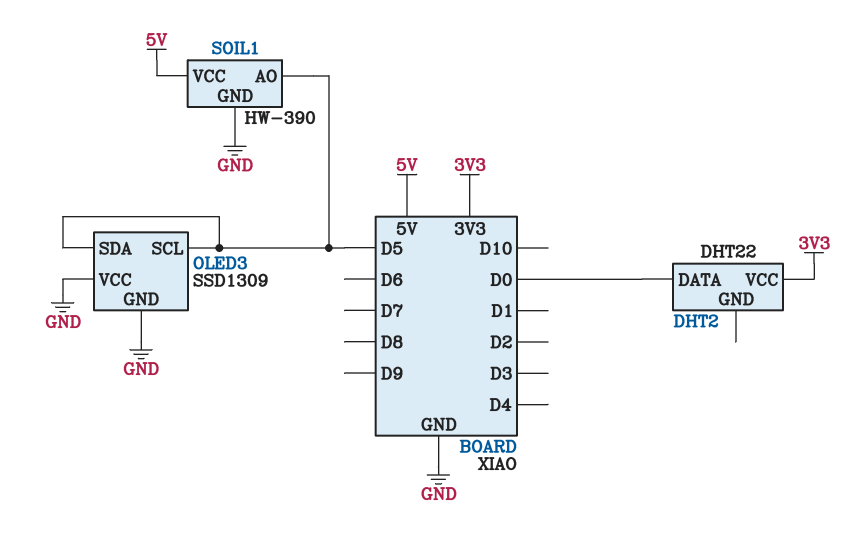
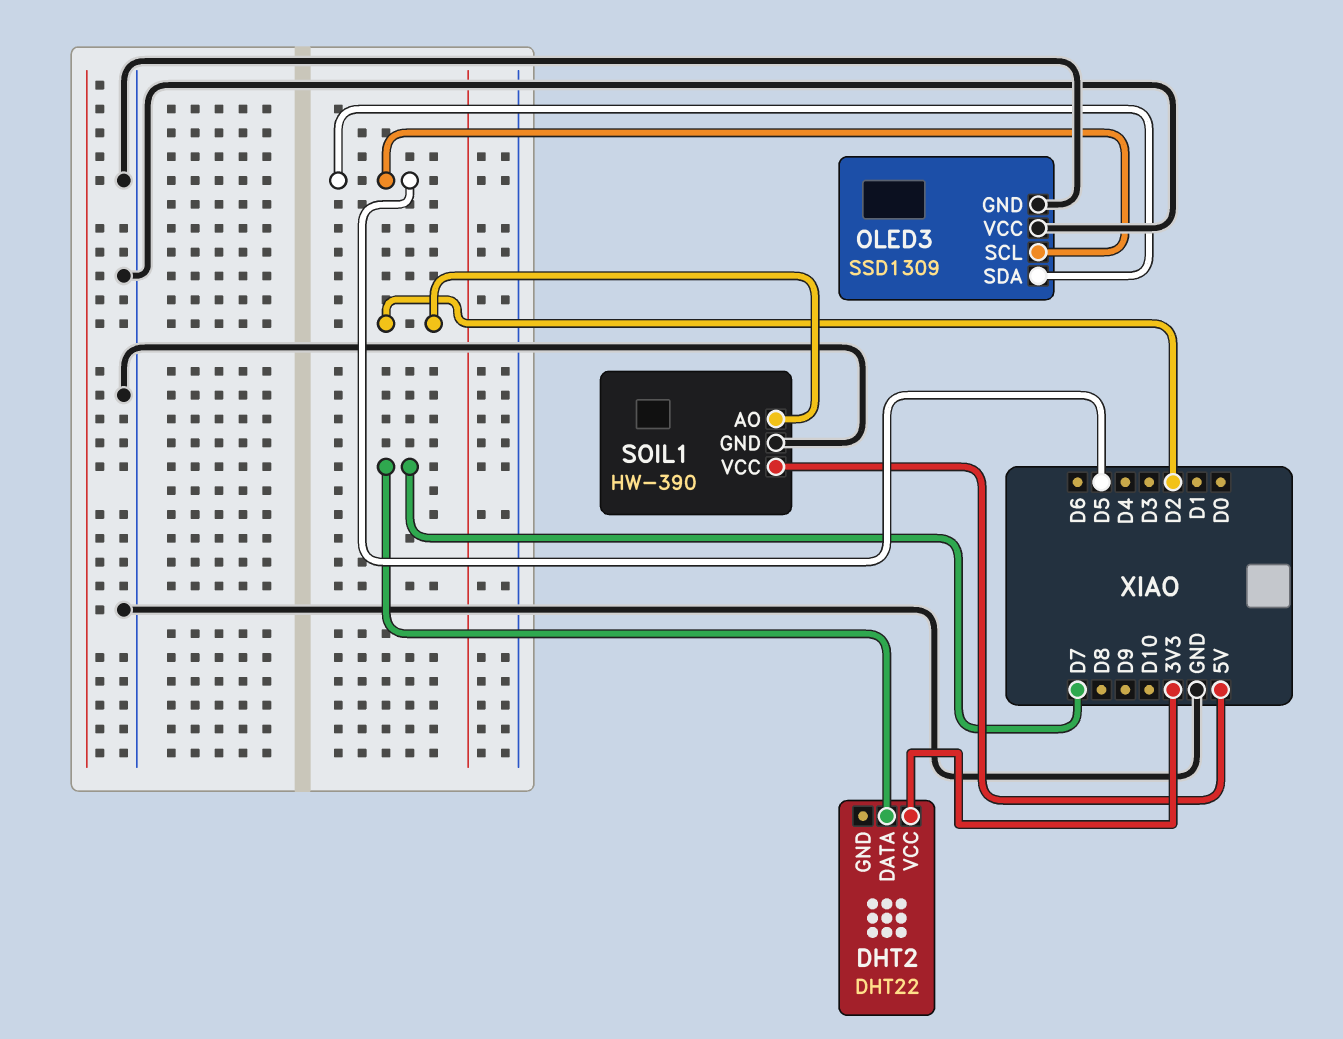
DHT2 pin DATA: D0 -> D7
SOIL1 pin AO: D5 -> D2

